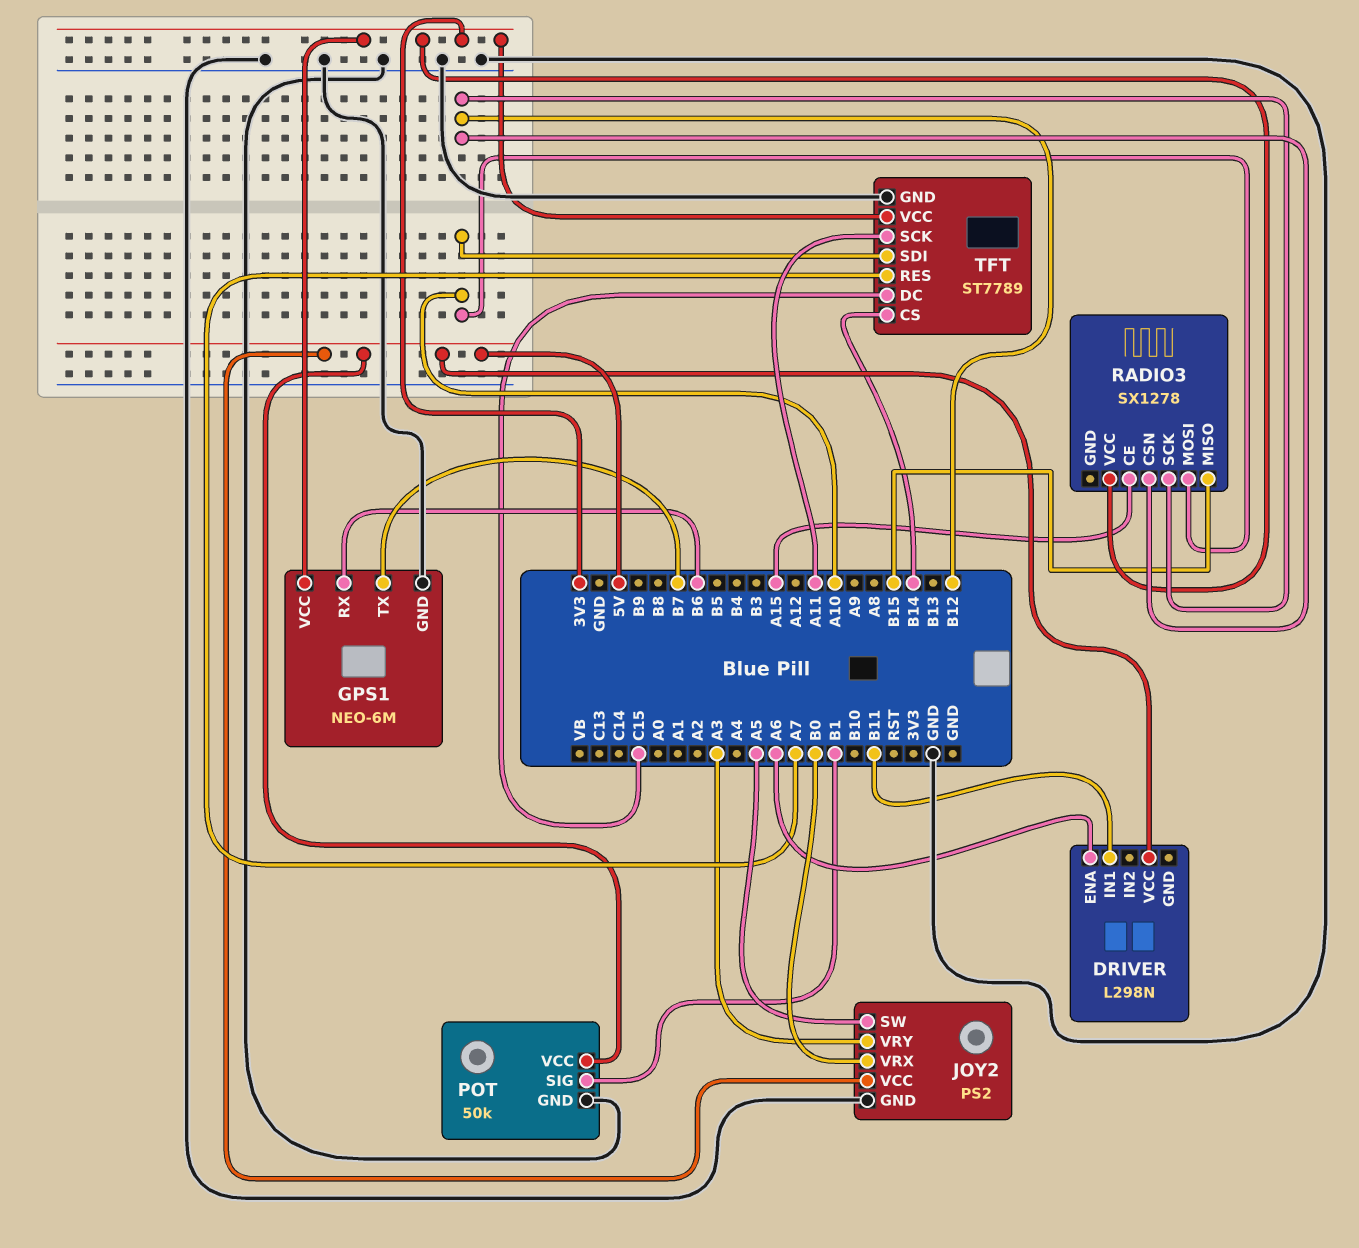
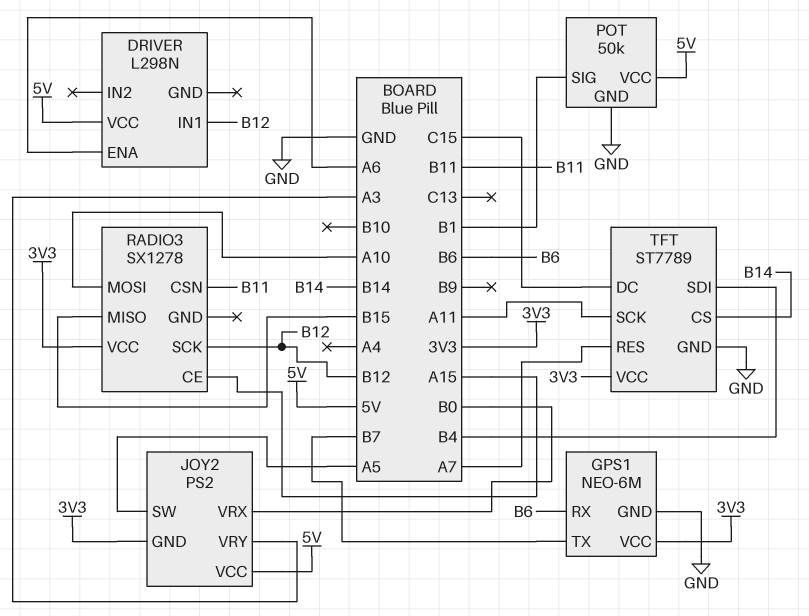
DRIVER pin IN1: B11 -> B12
JOY2 pin GND: GND -> 3V3
RADIO3 pin CSN: B12 -> B11
TFT pin SDI: A10 -> B4

